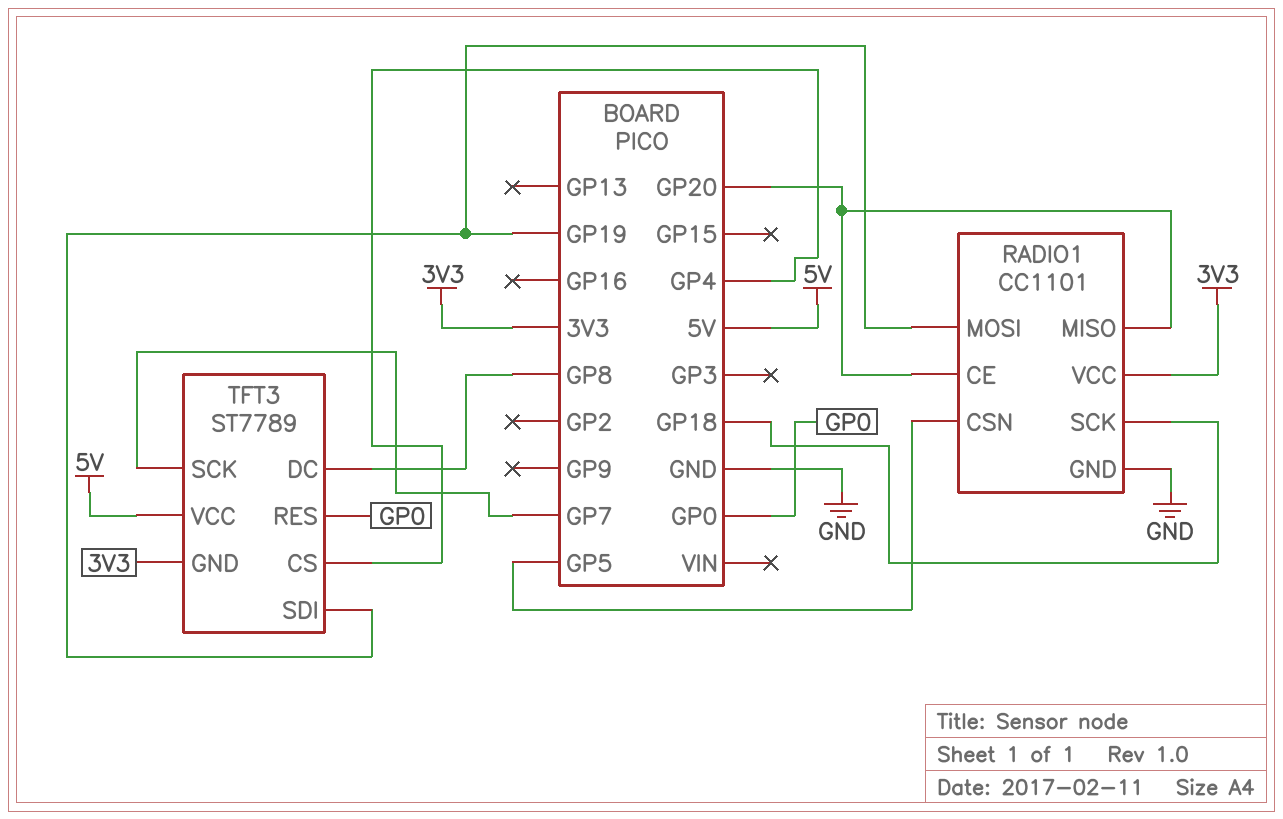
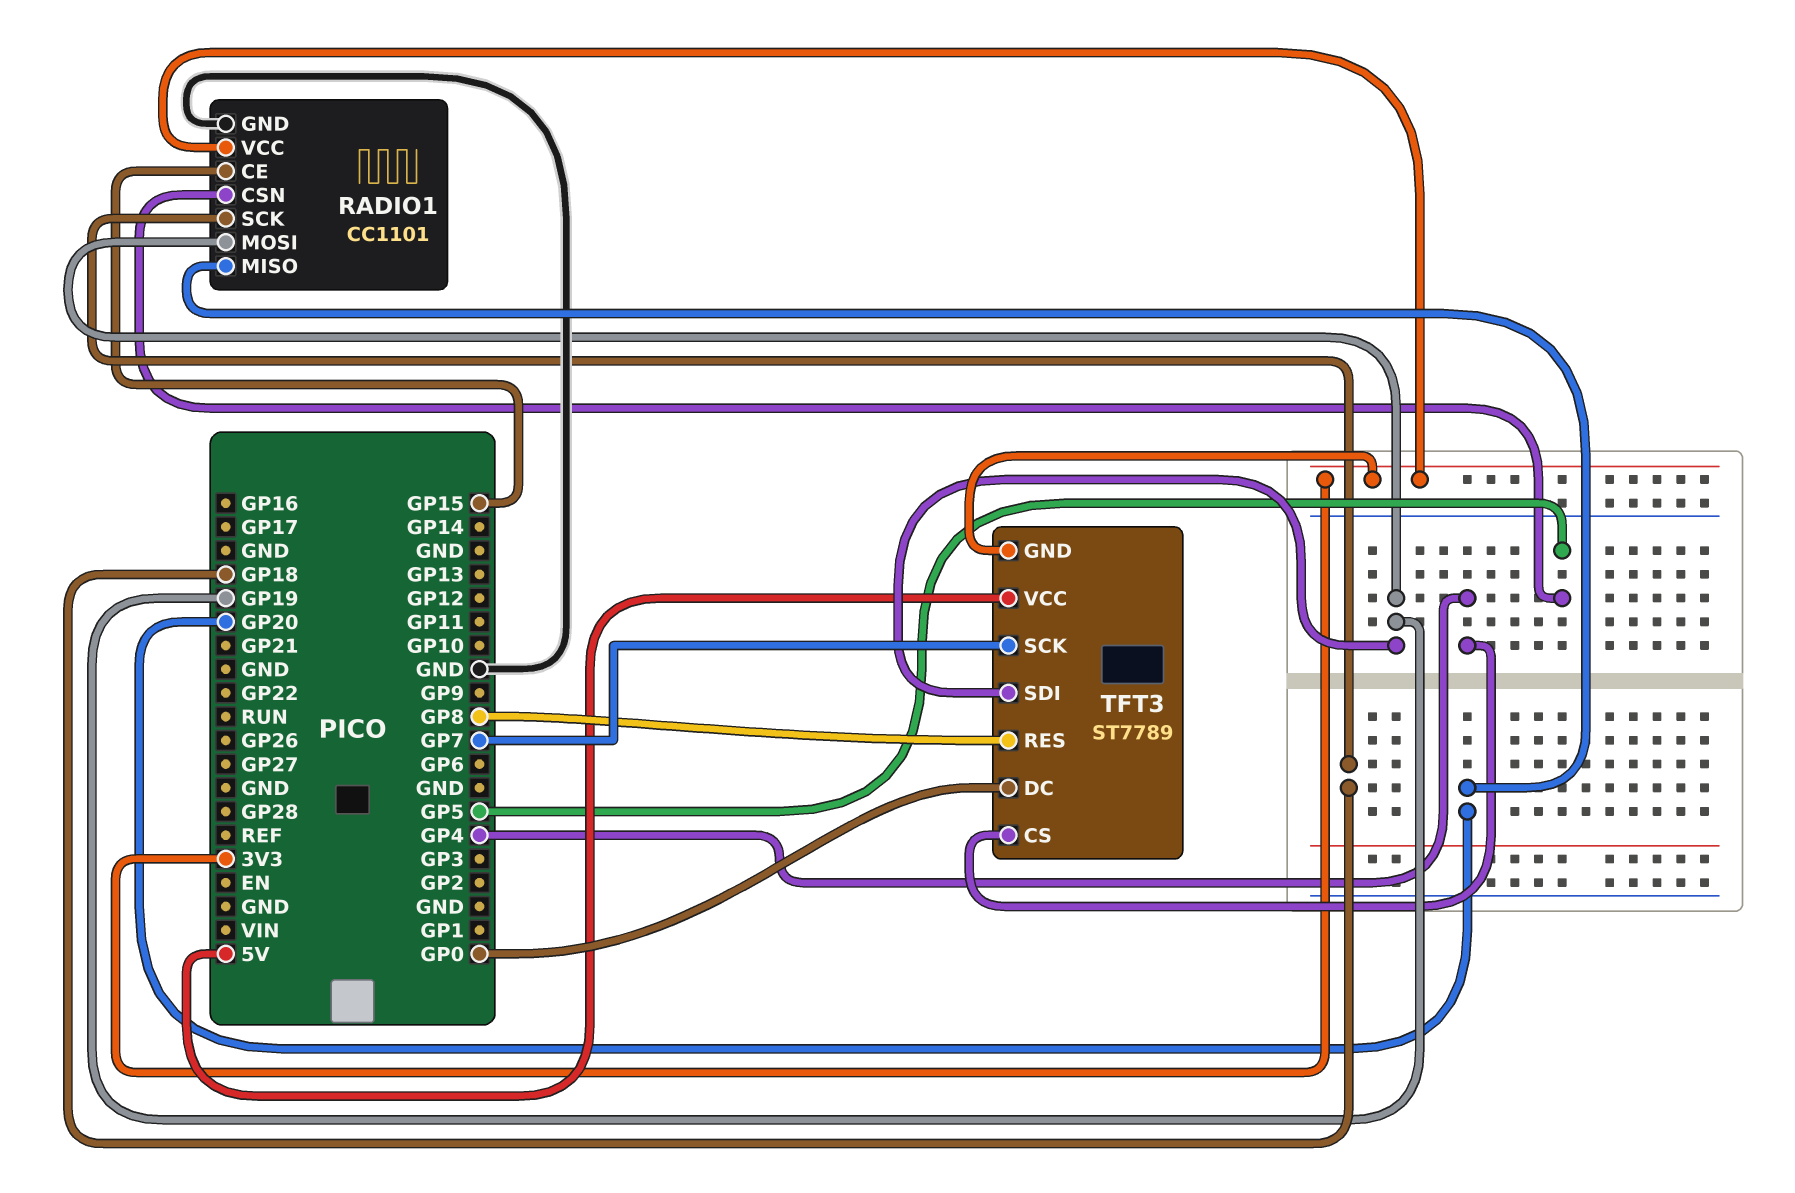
RADIO1 pin CE: GP20 -> GP15
TFT3 pin DC: GP8 -> GP0
TFT3 pin RES: GP0 -> GP8

